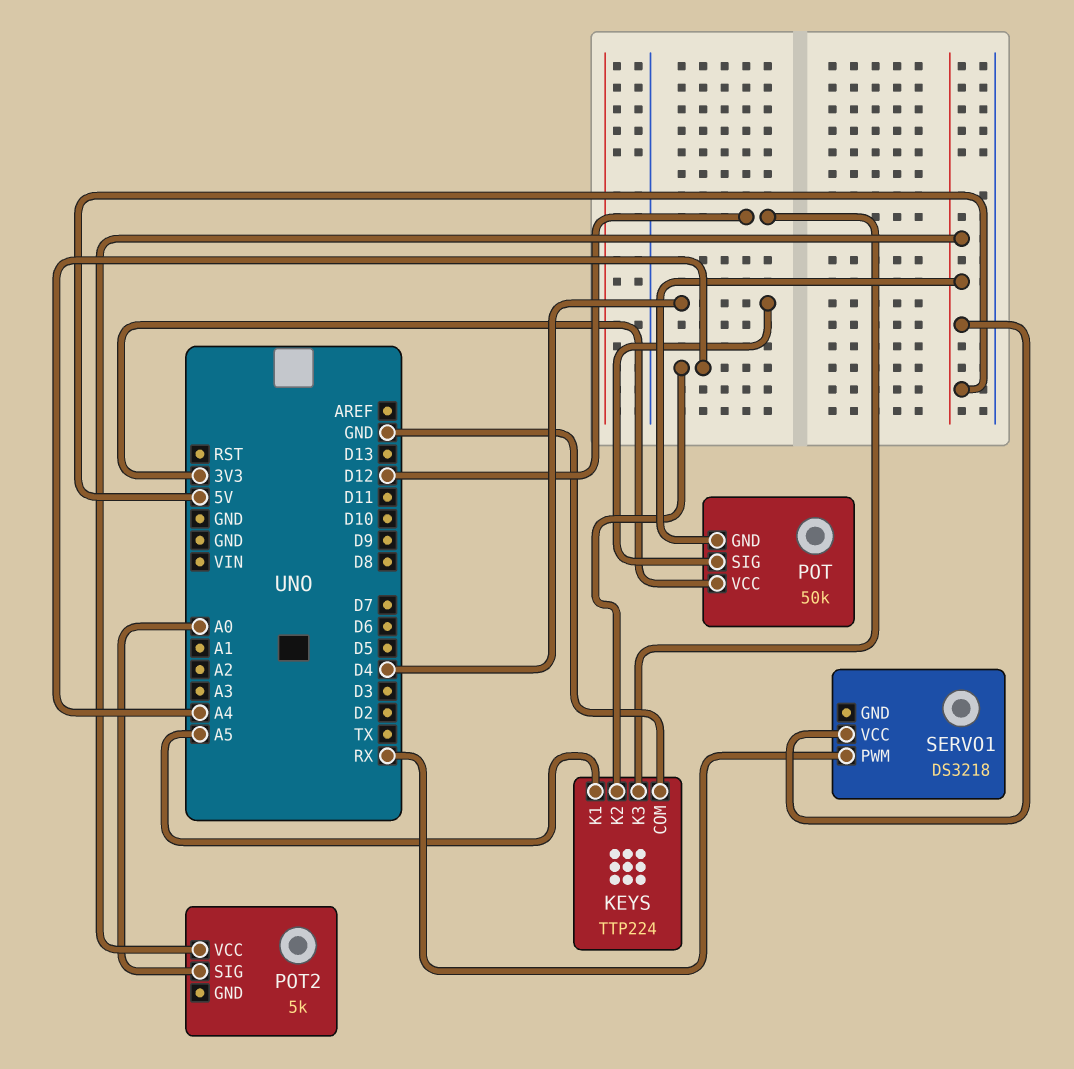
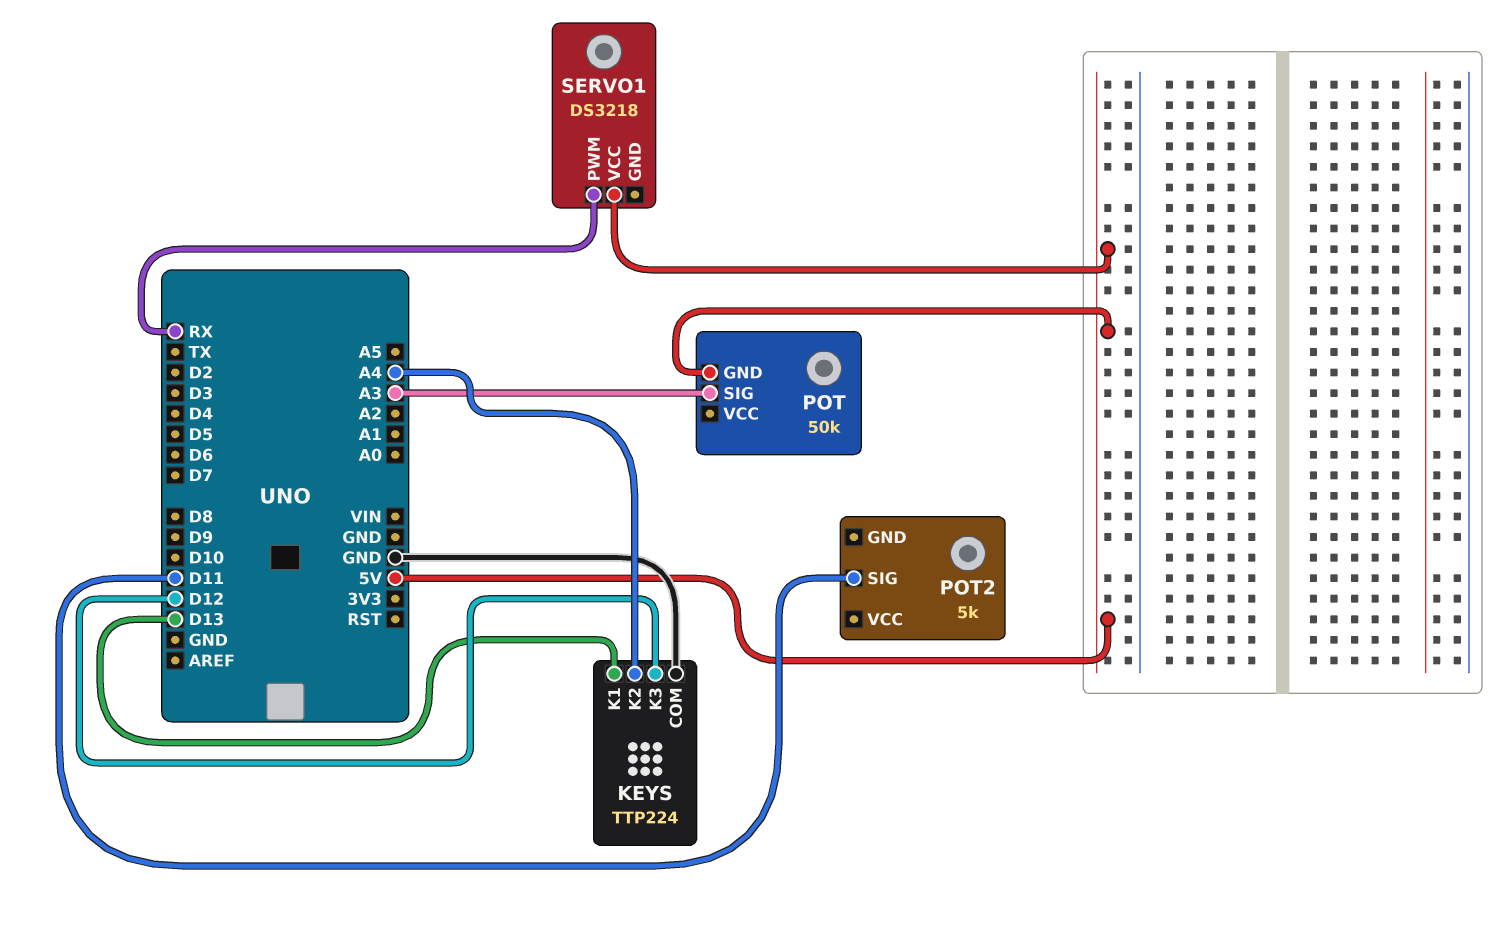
KEYS pin K1: A5 -> D13
POT pin SIG: D4 -> A3
POT pin VCC: 3V3 -> none
POT2 pin SIG: A0 -> D11
POT2 pin VCC: 5V -> none

